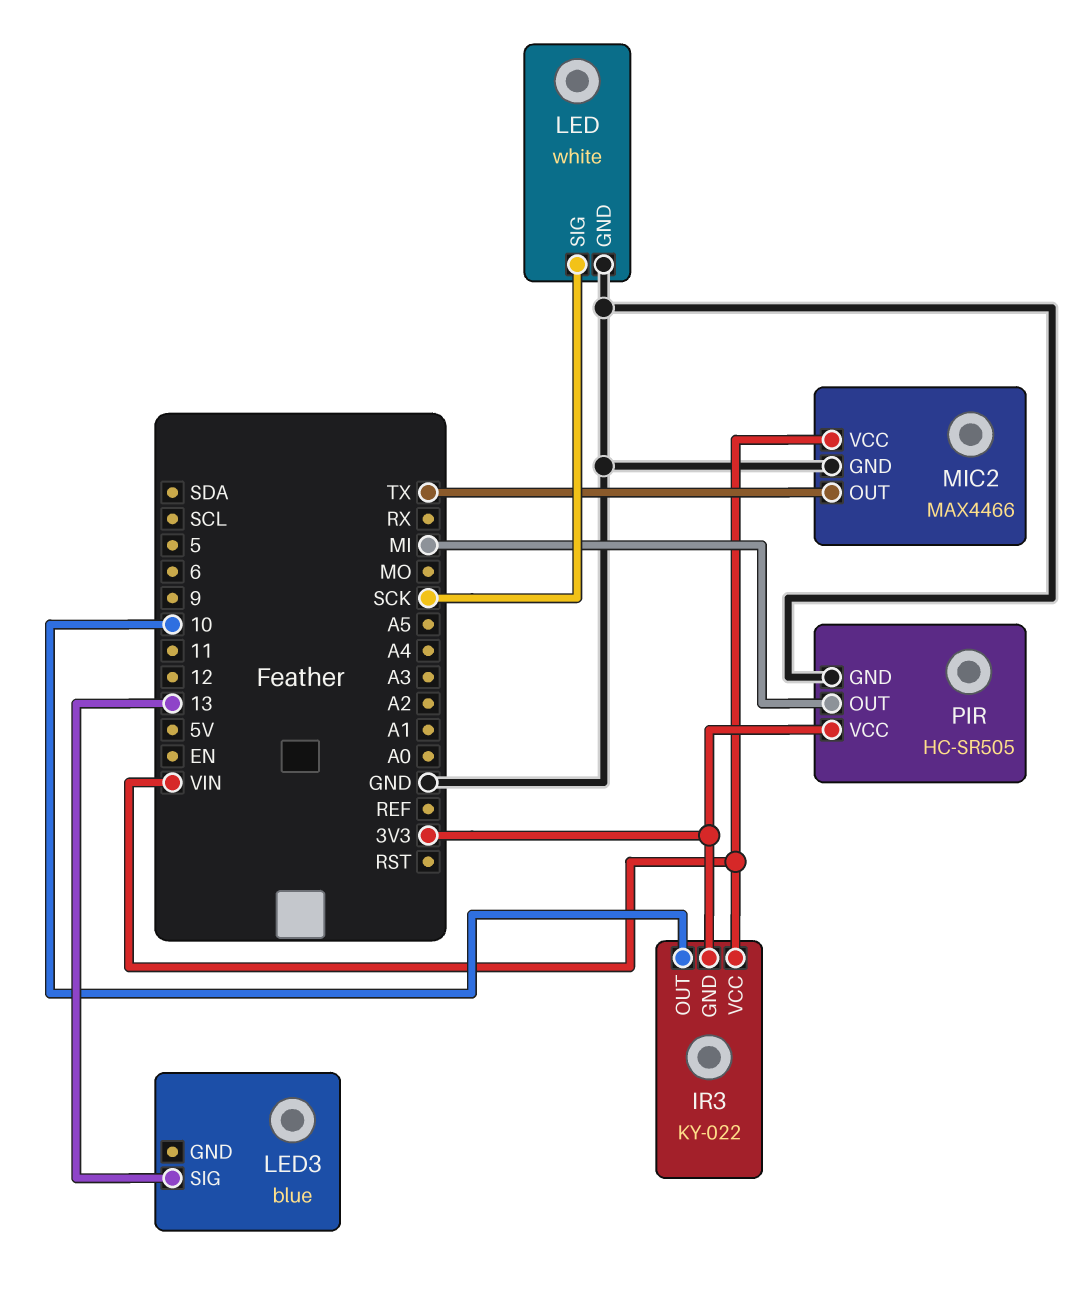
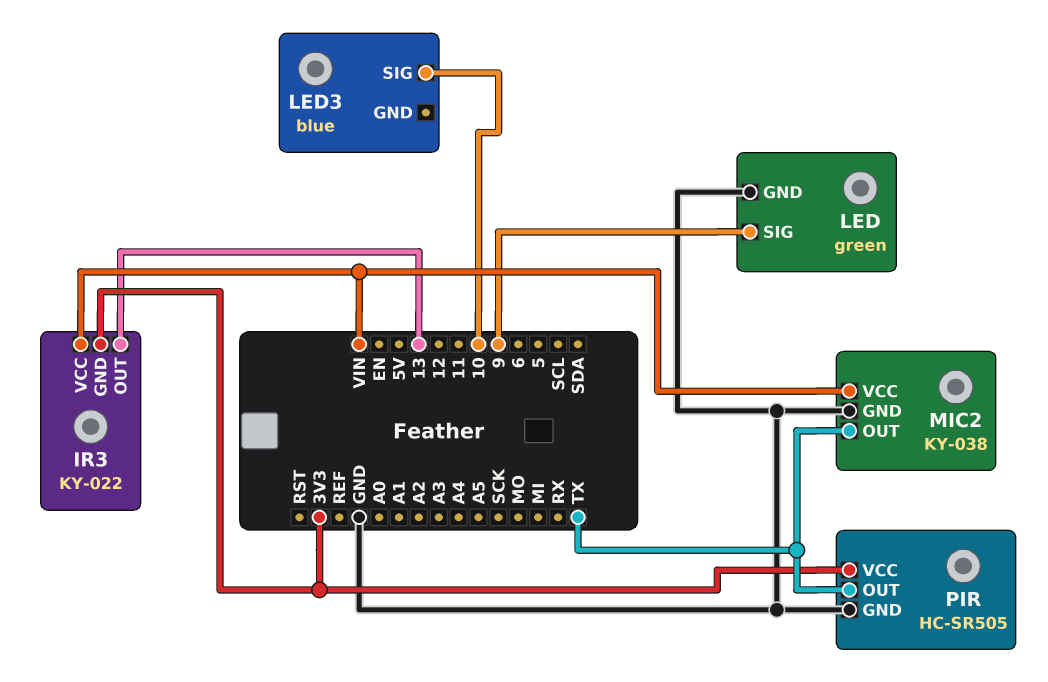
IR3 pin OUT: 10 -> 13
LED: white -> green
LED pin SIG: SCK -> 9
LED3 pin SIG: 13 -> 10
MIC2: MAX4466 -> KY-038
PIR pin OUT: MI -> TX

